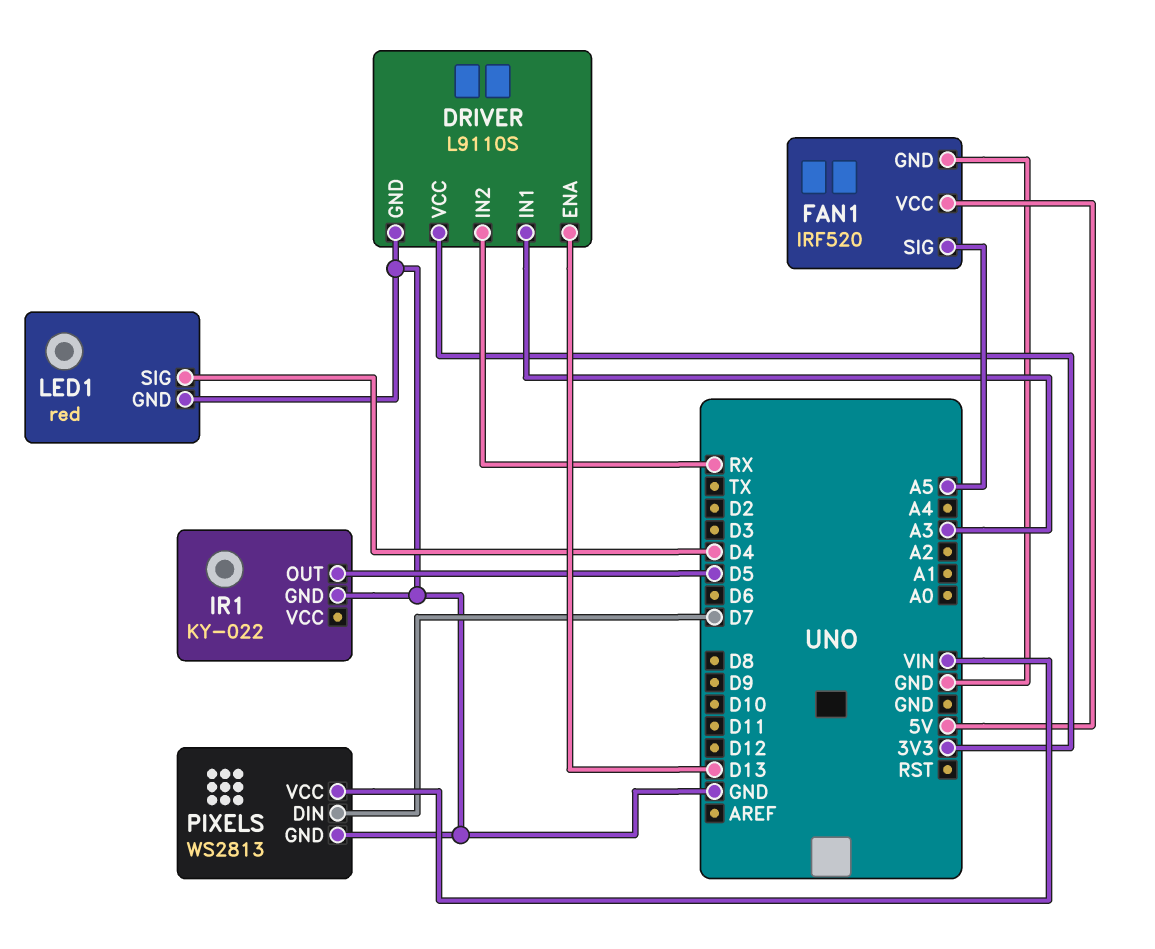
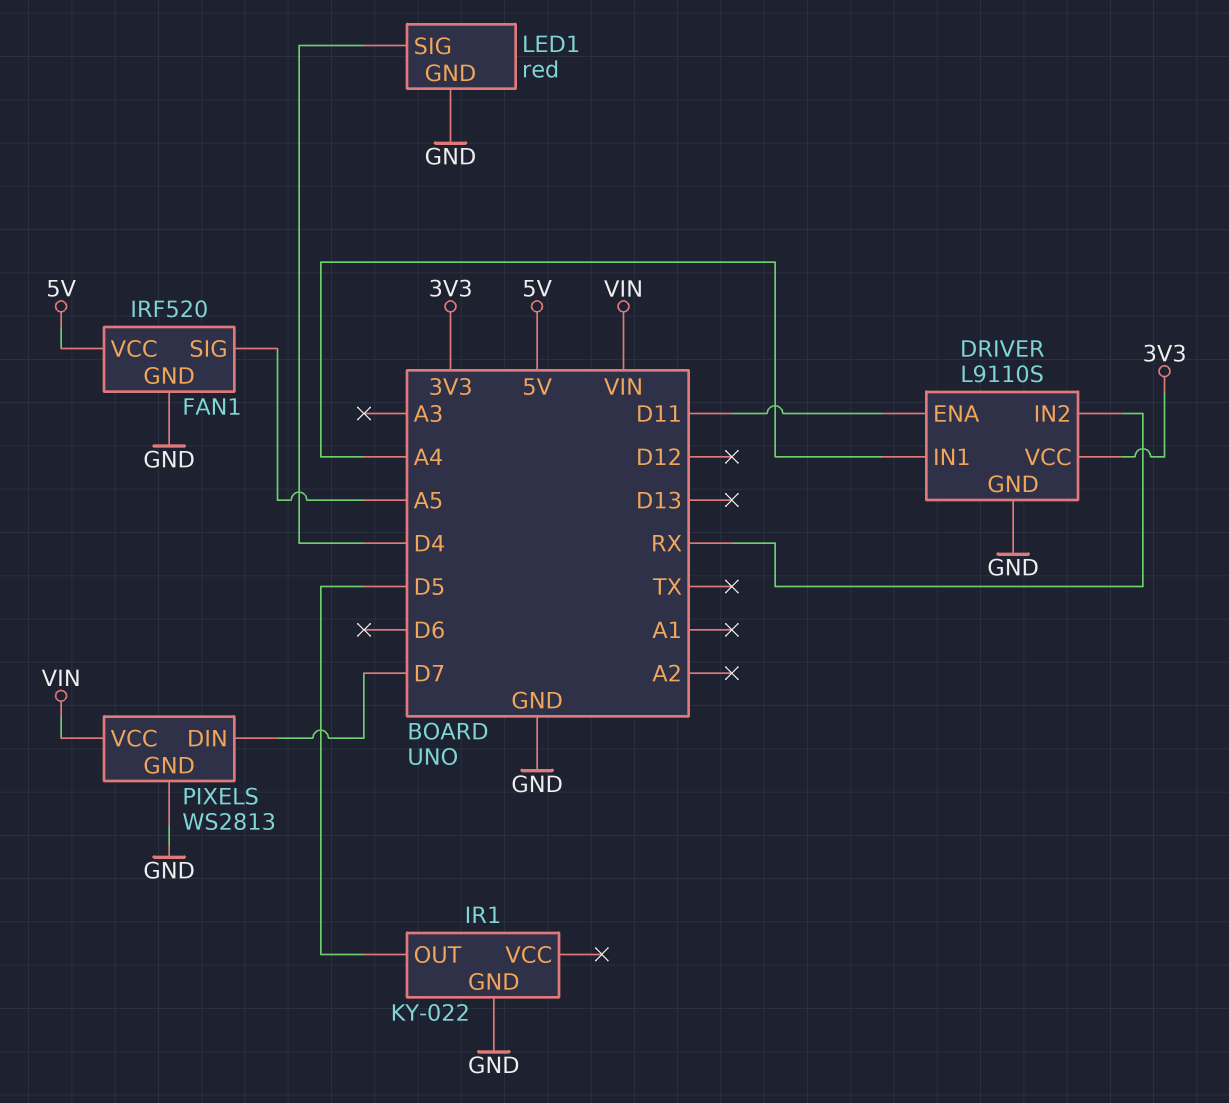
DRIVER pin ENA: D13 -> D11
DRIVER pin IN1: A3 -> A4

